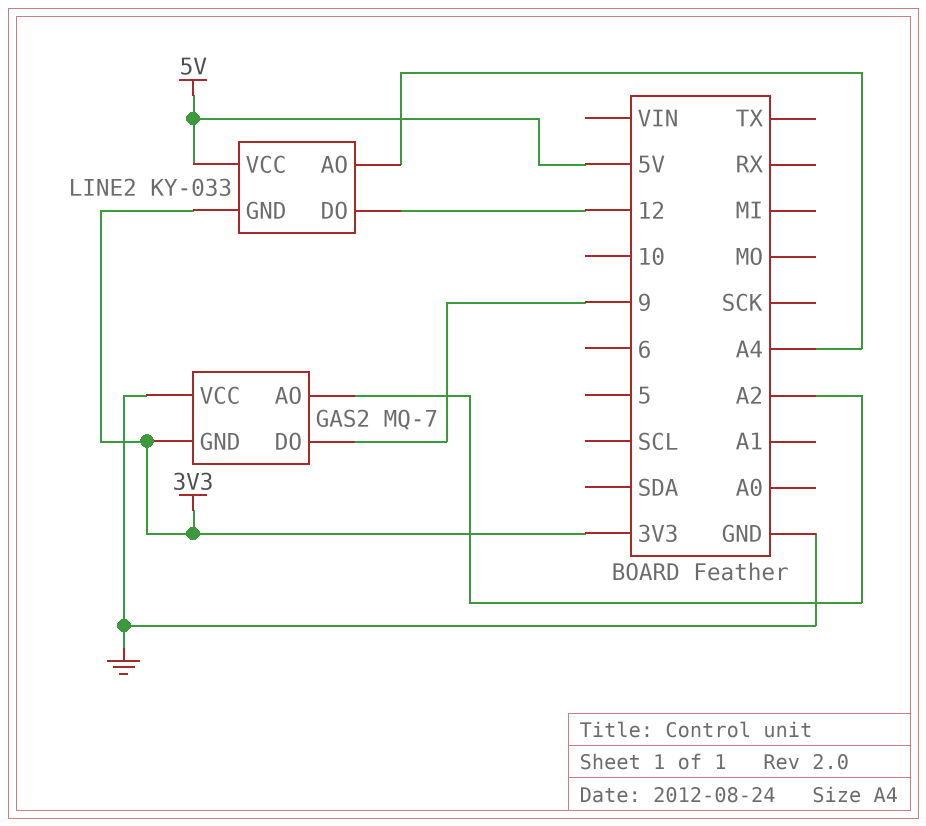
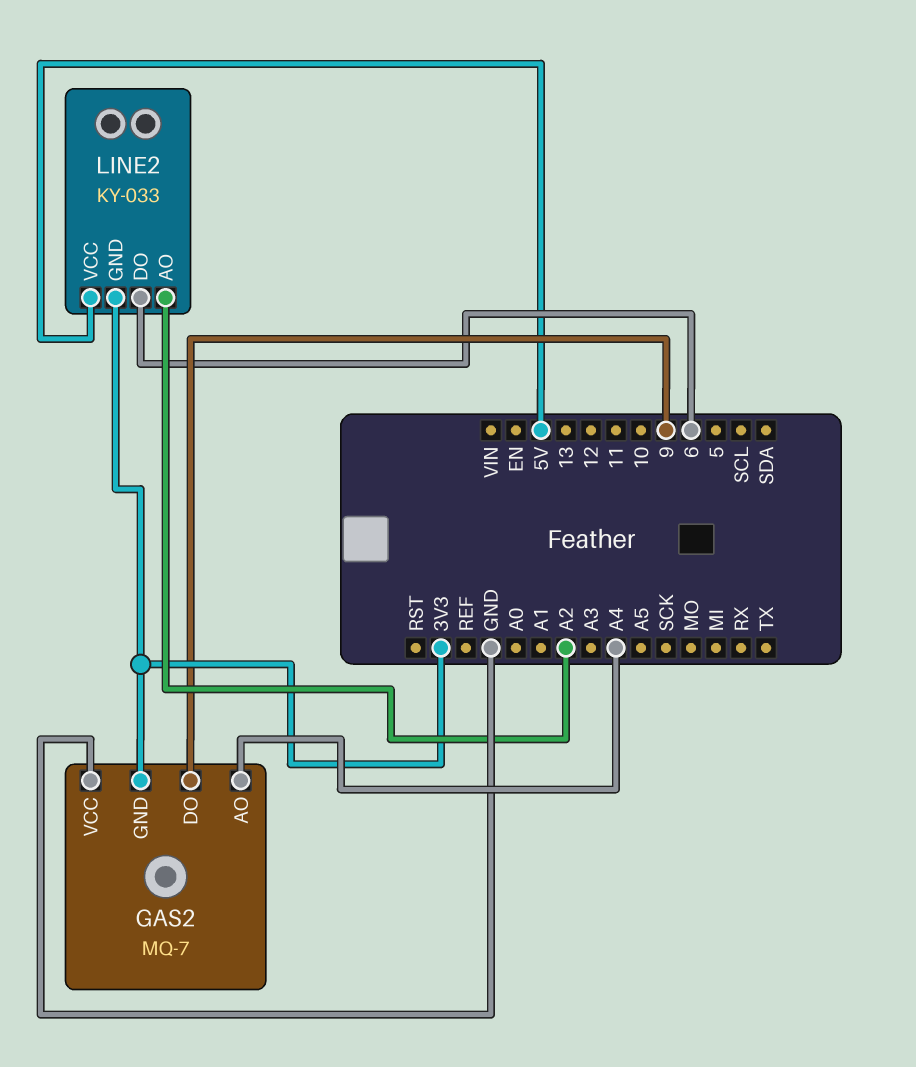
GAS2 pin AO: A2 -> A4
LINE2 pin AO: A4 -> A2
LINE2 pin DO: 12 -> 6

